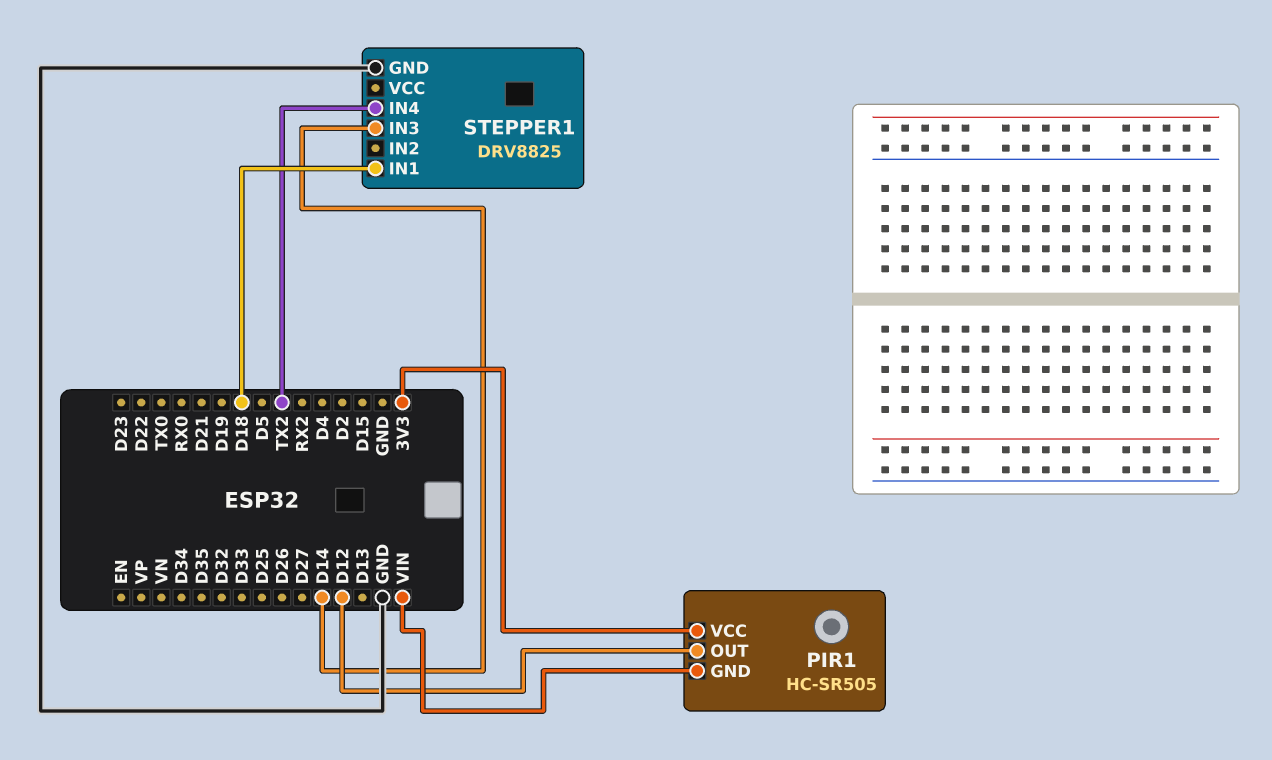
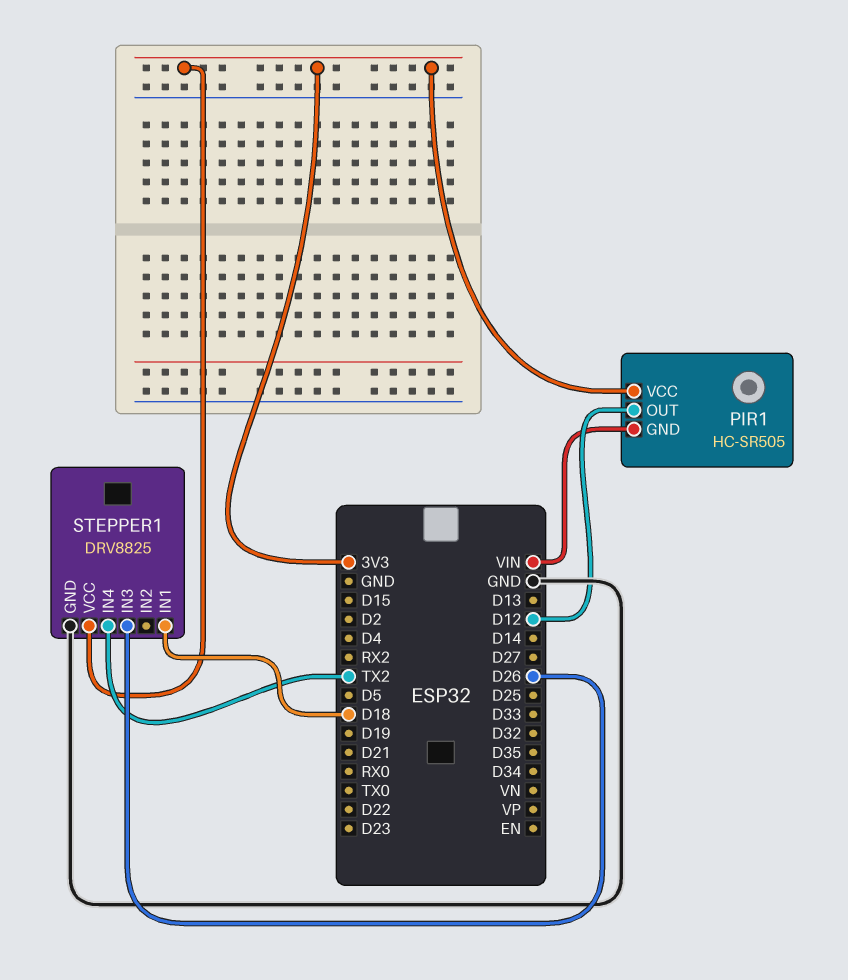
STEPPER1 pin IN3: D14 -> D26
STEPPER1 pin VCC: none -> 3V3

